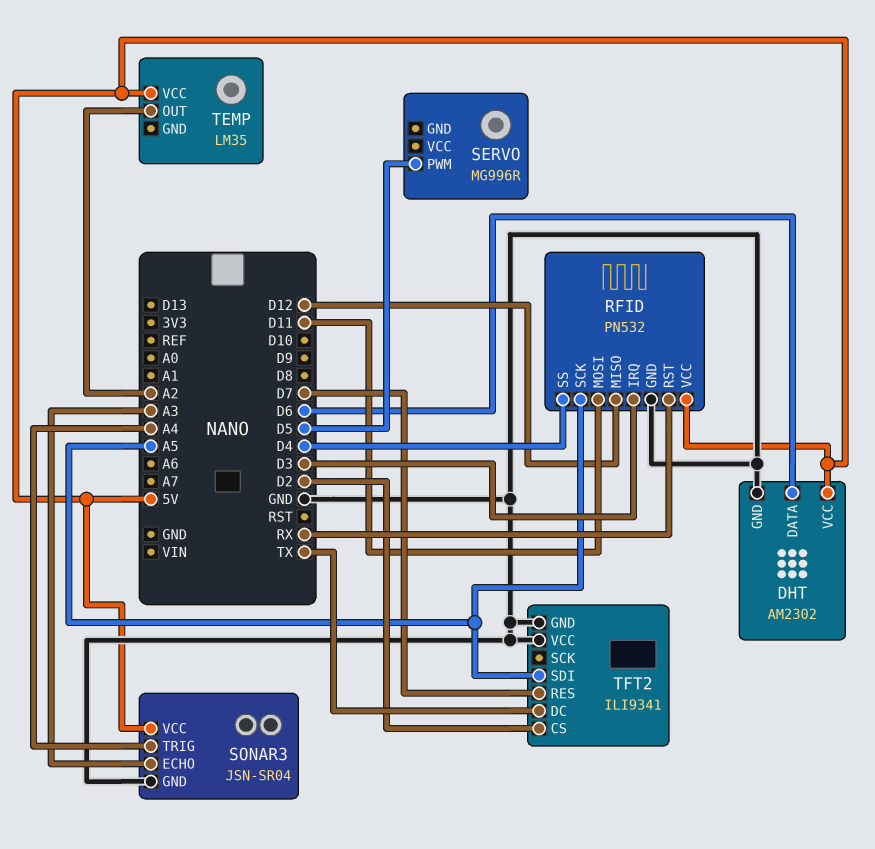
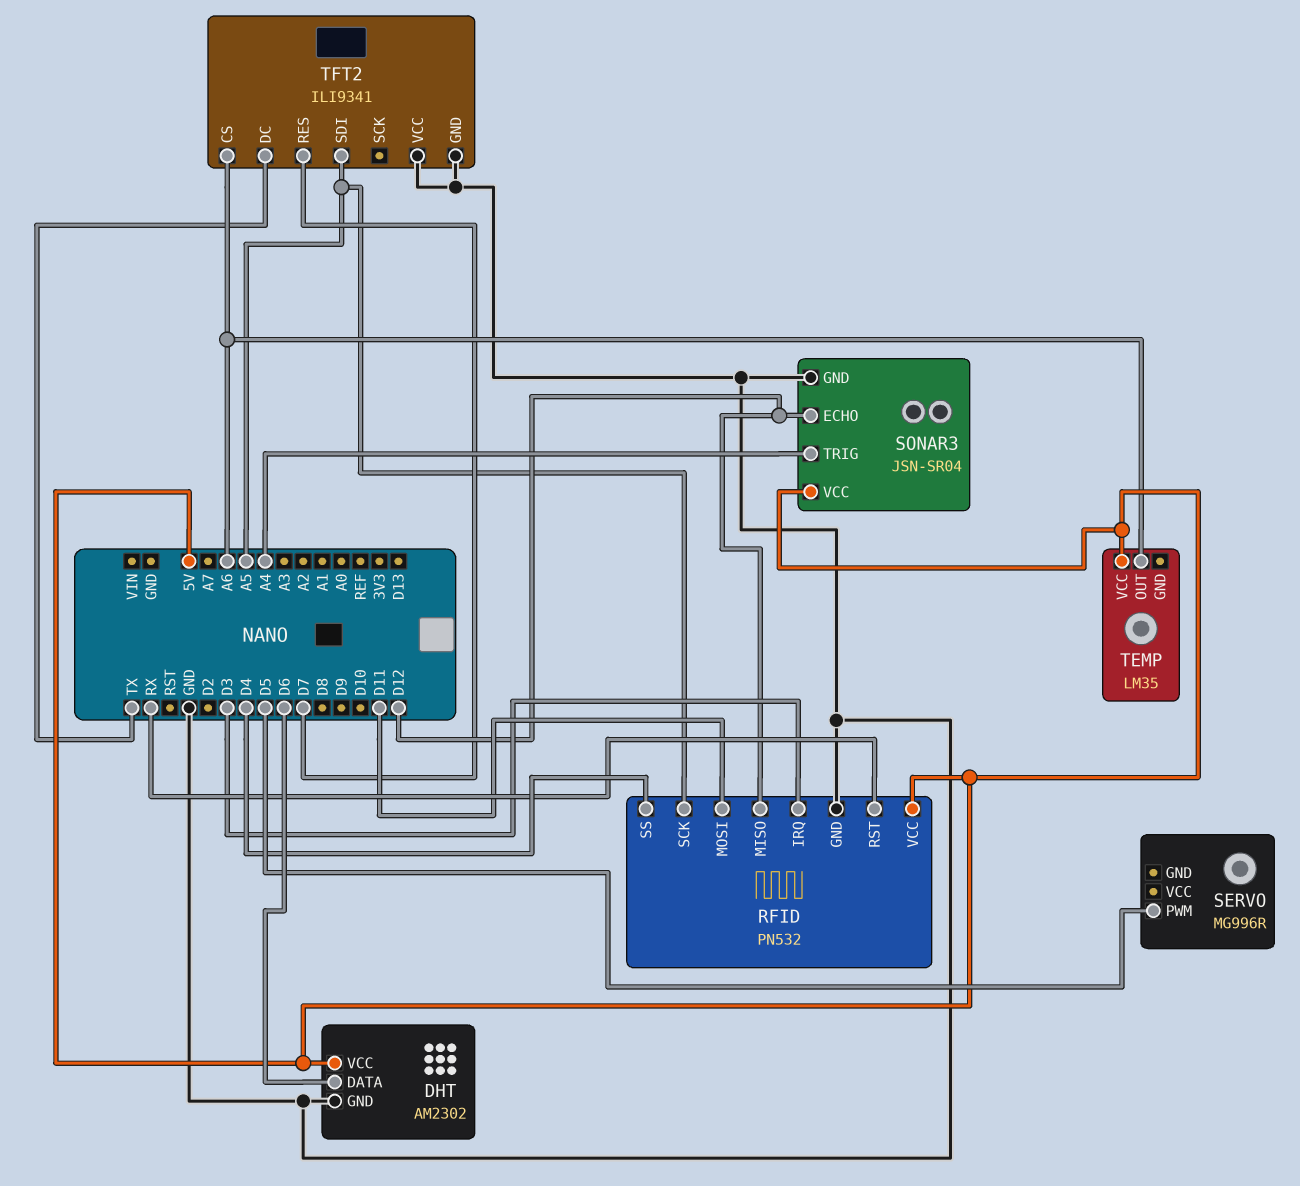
SONAR3 pin ECHO: A3 -> D12
TEMP pin OUT: A2 -> A6
TFT2 pin CS: D2 -> A6

